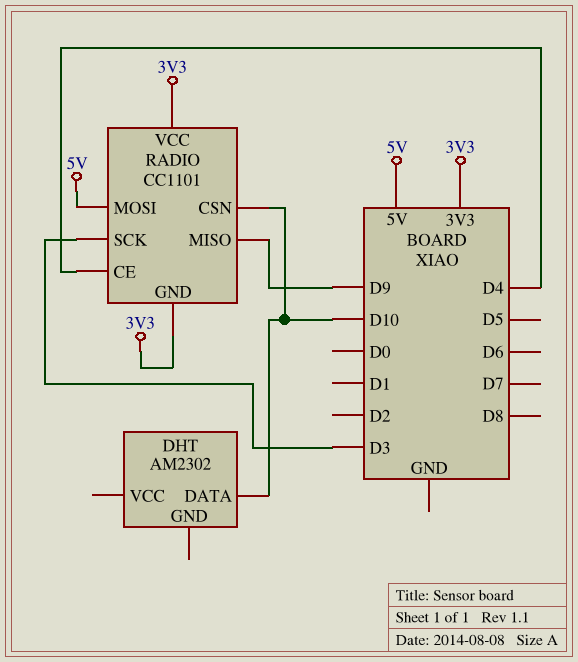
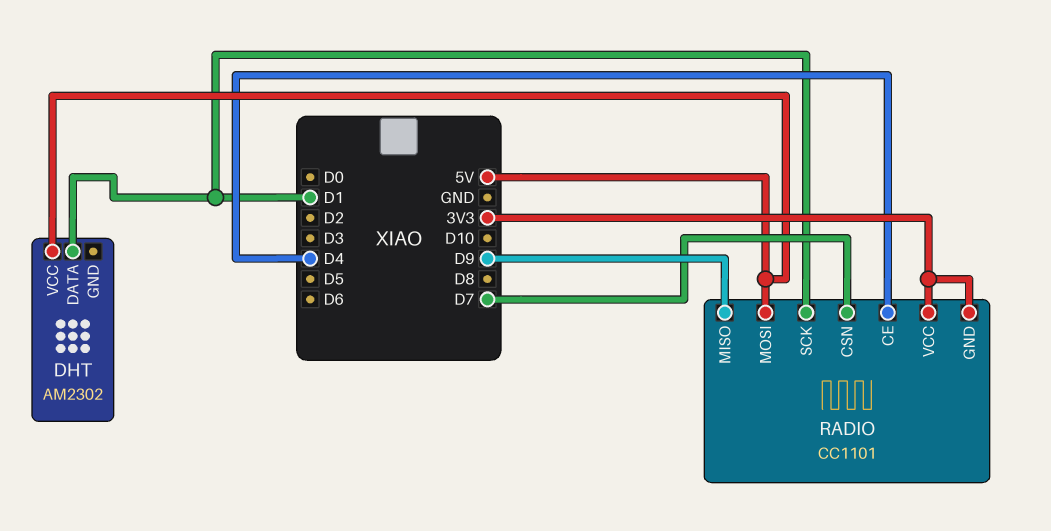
DHT pin DATA: D10 -> D1
DHT pin VCC: none -> 5V
RADIO pin CSN: D10 -> D7
RADIO pin SCK: D3 -> D1

